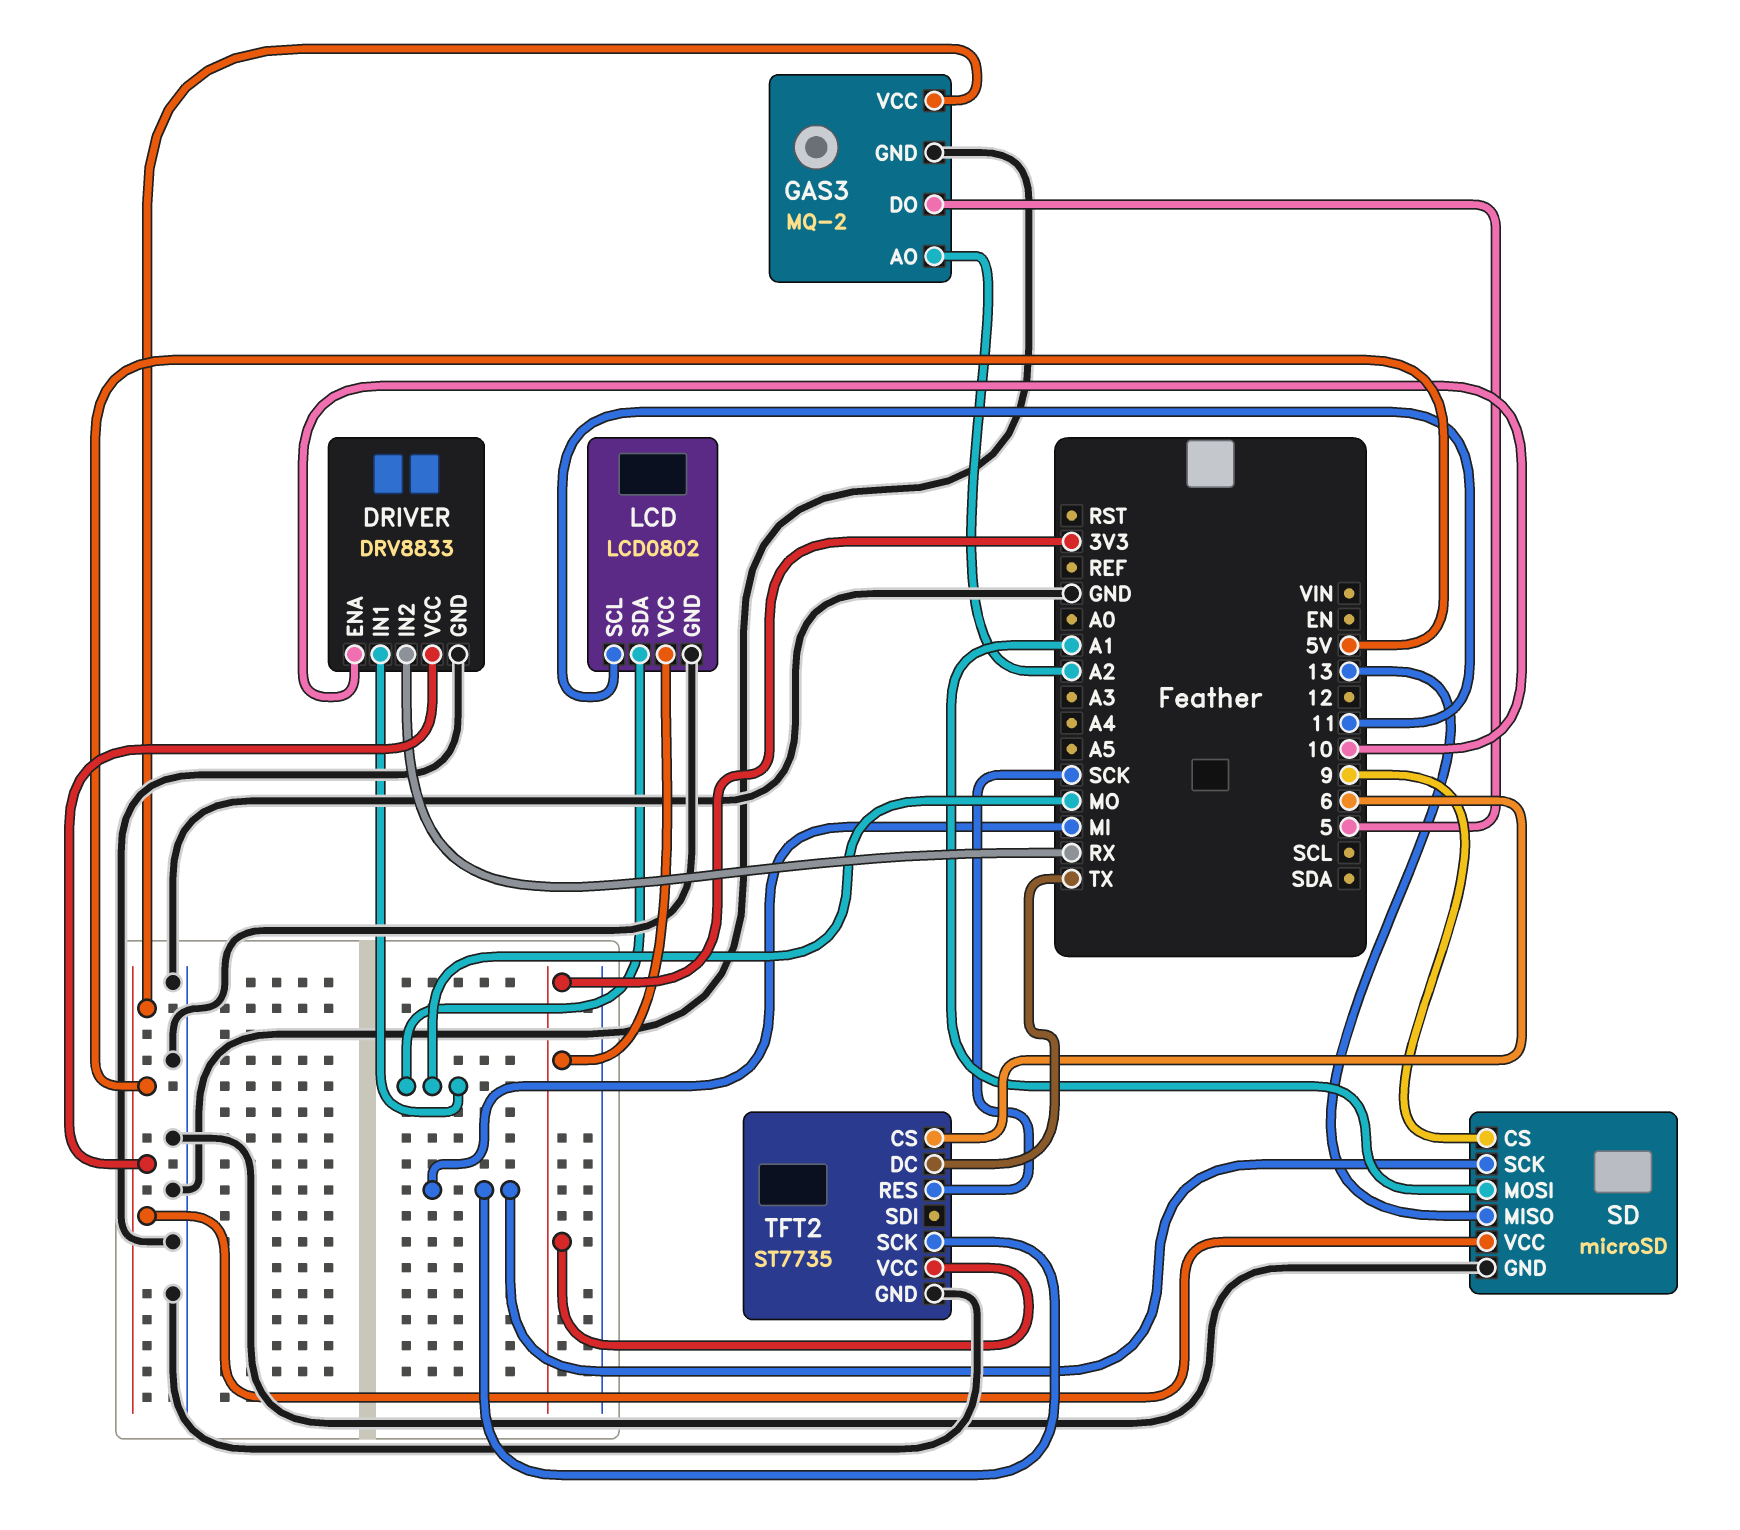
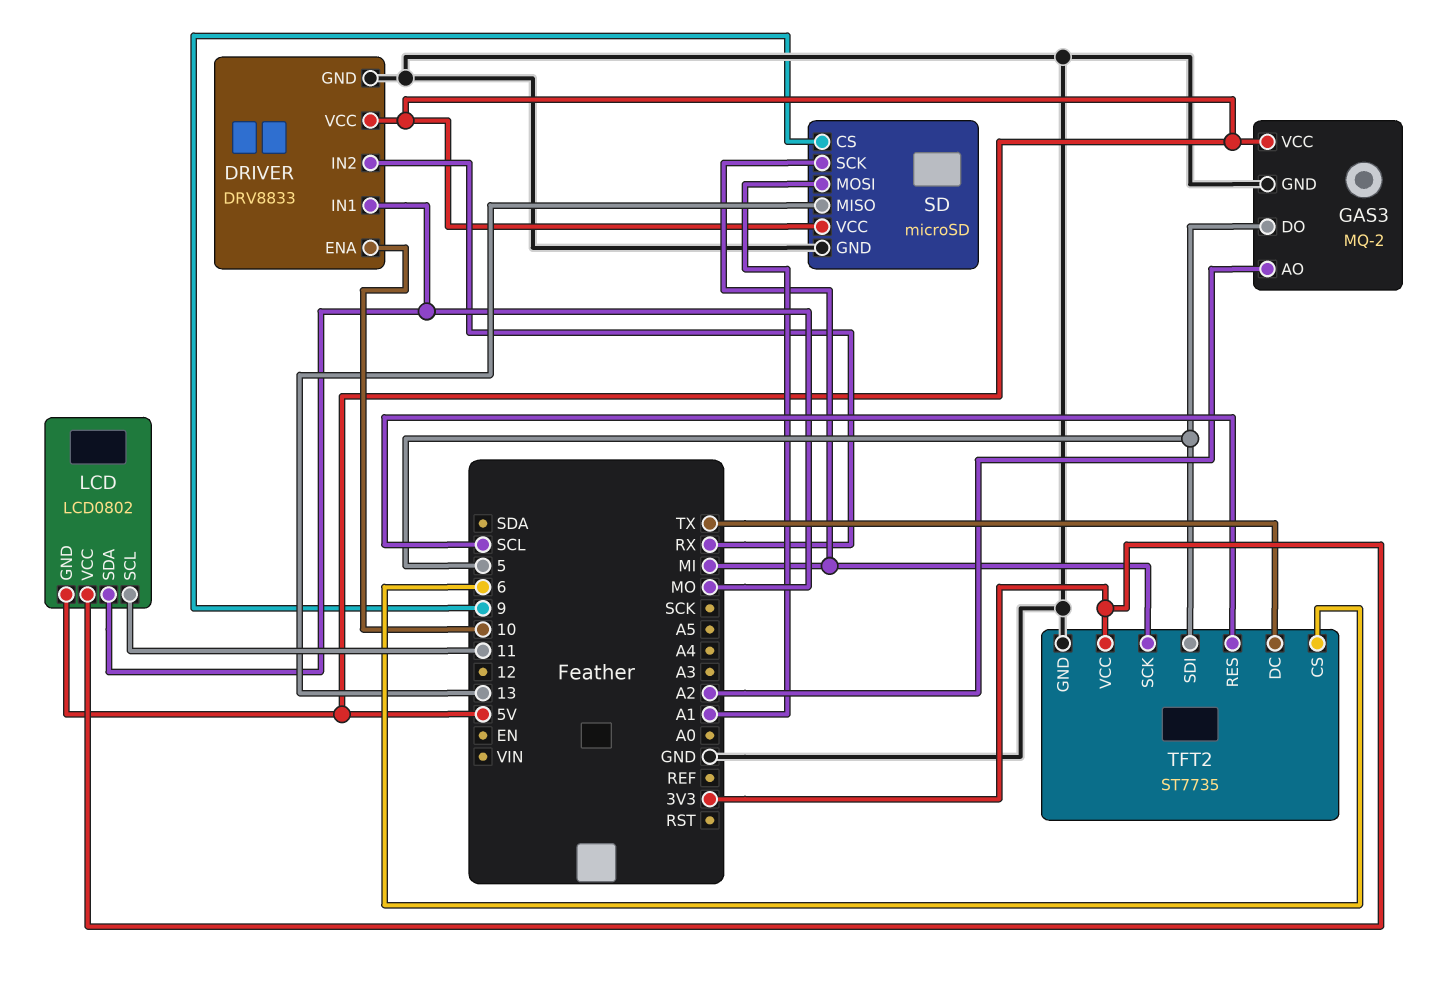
LCD pin GND: GND -> 5V
TFT2 pin RES: SCK -> SCL
TFT2 pin SDI: none -> 5

